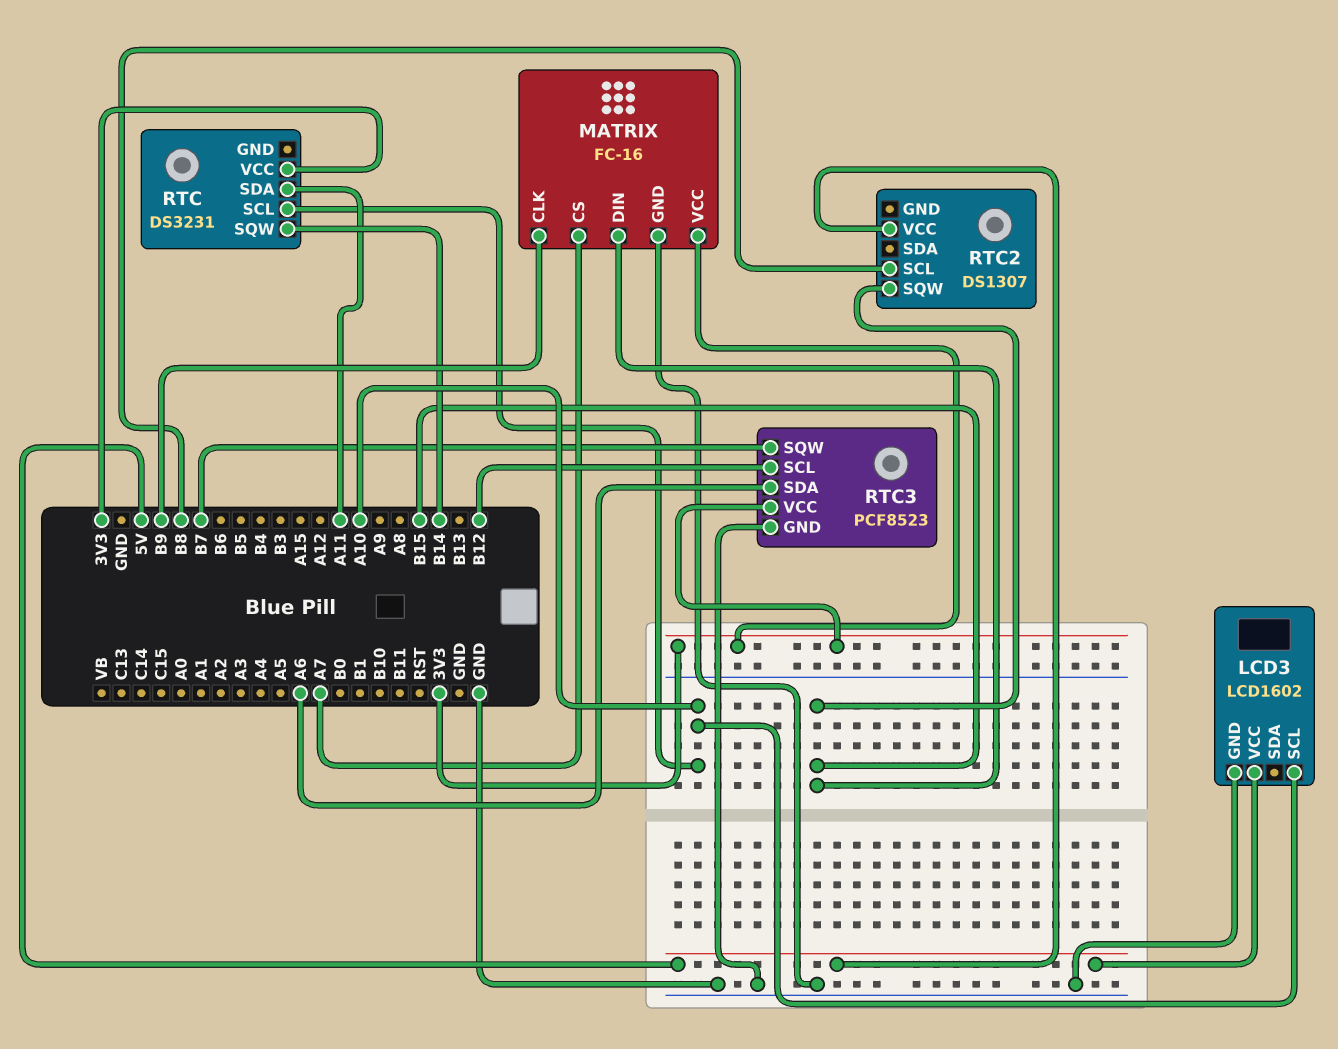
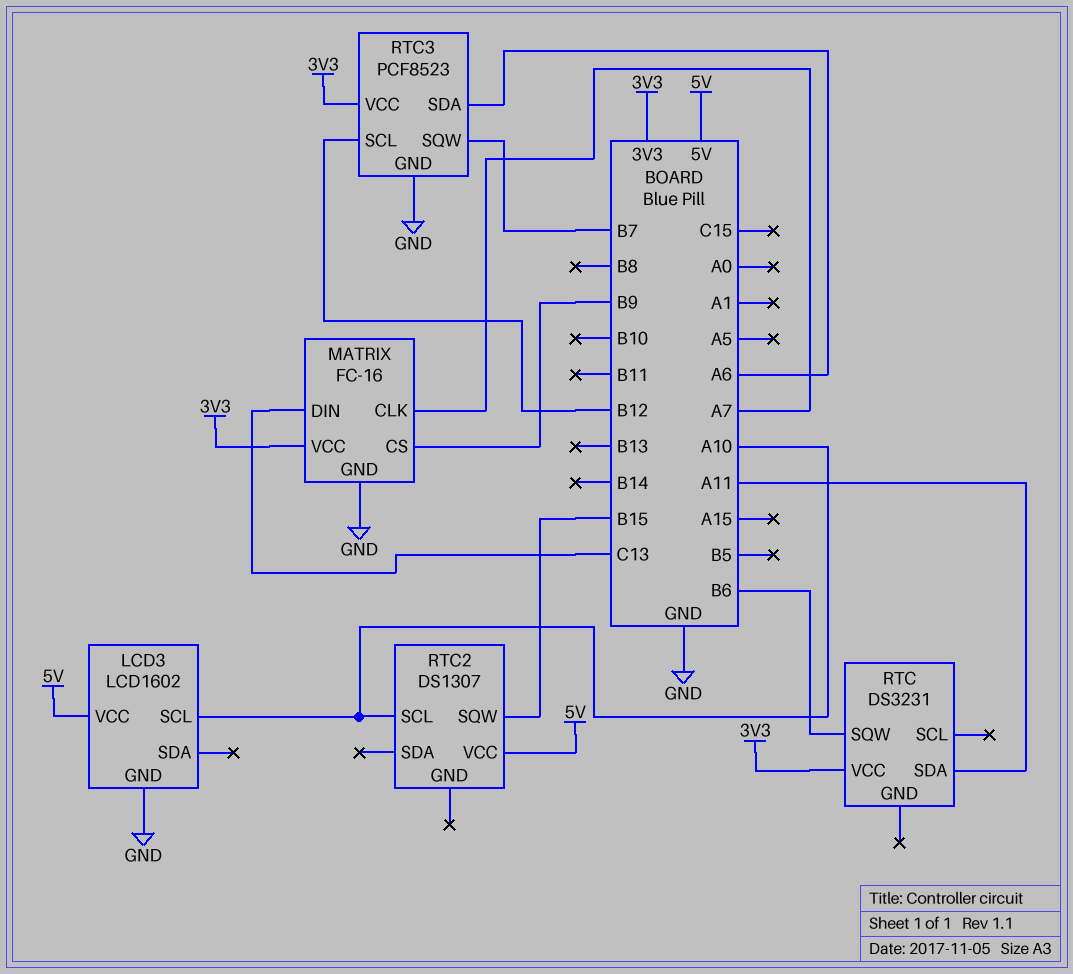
MATRIX pin CLK: B9 -> A7
MATRIX pin CS: A7 -> B9
MATRIX pin DIN: B15 -> C13
RTC pin SCL: A10 -> none
RTC pin SQW: B14 -> B6
RTC2 pin SCL: B8 -> A10

